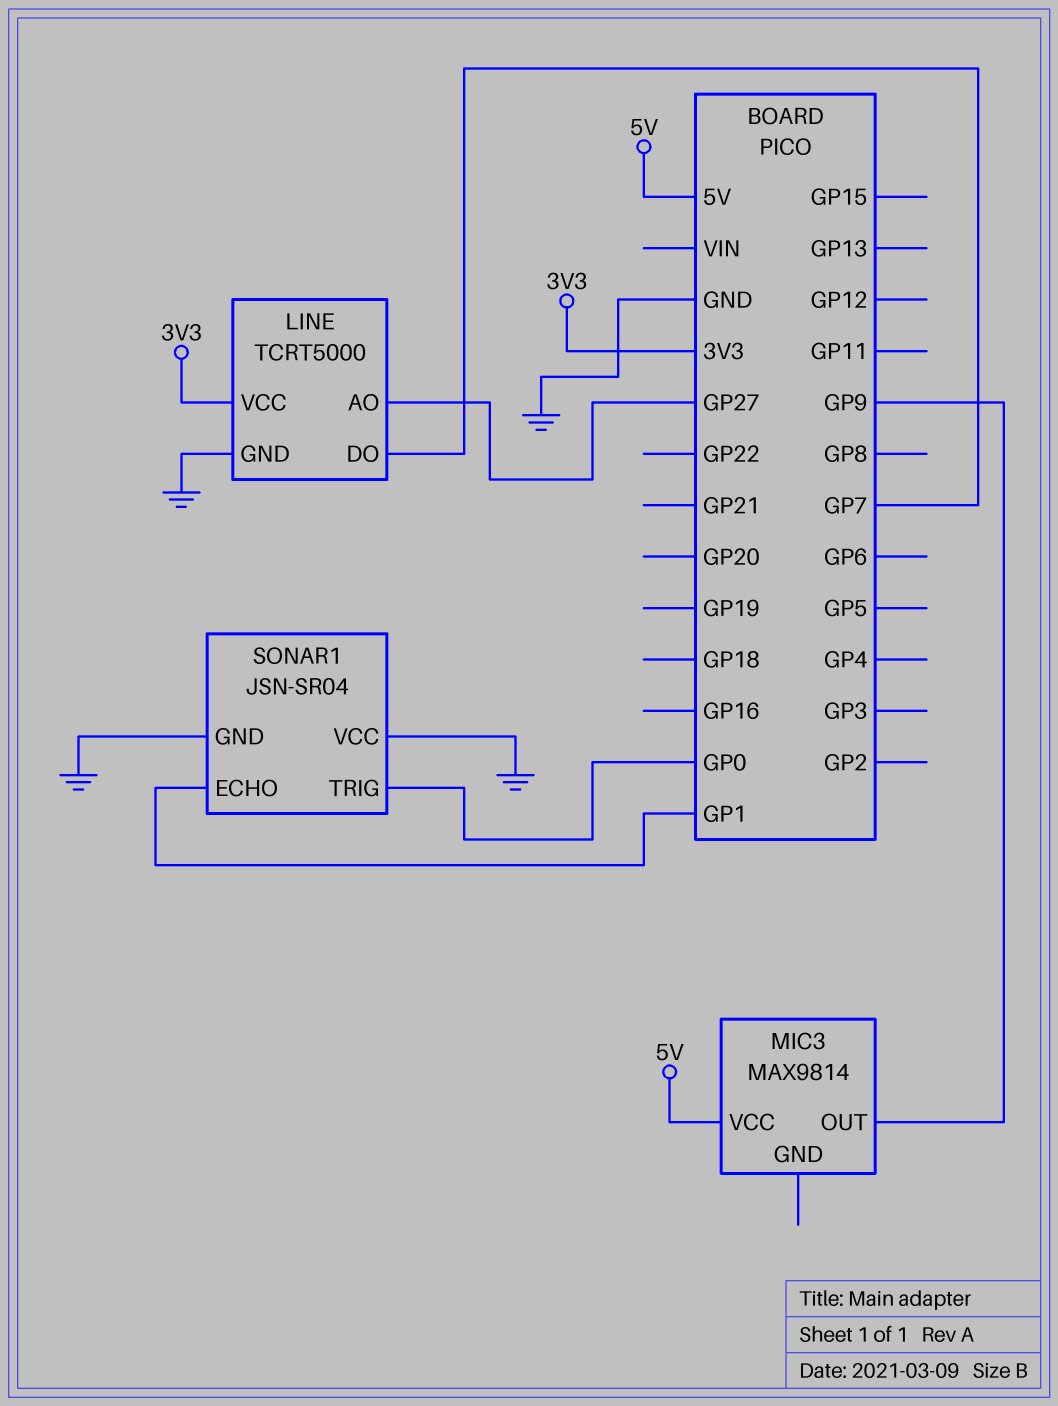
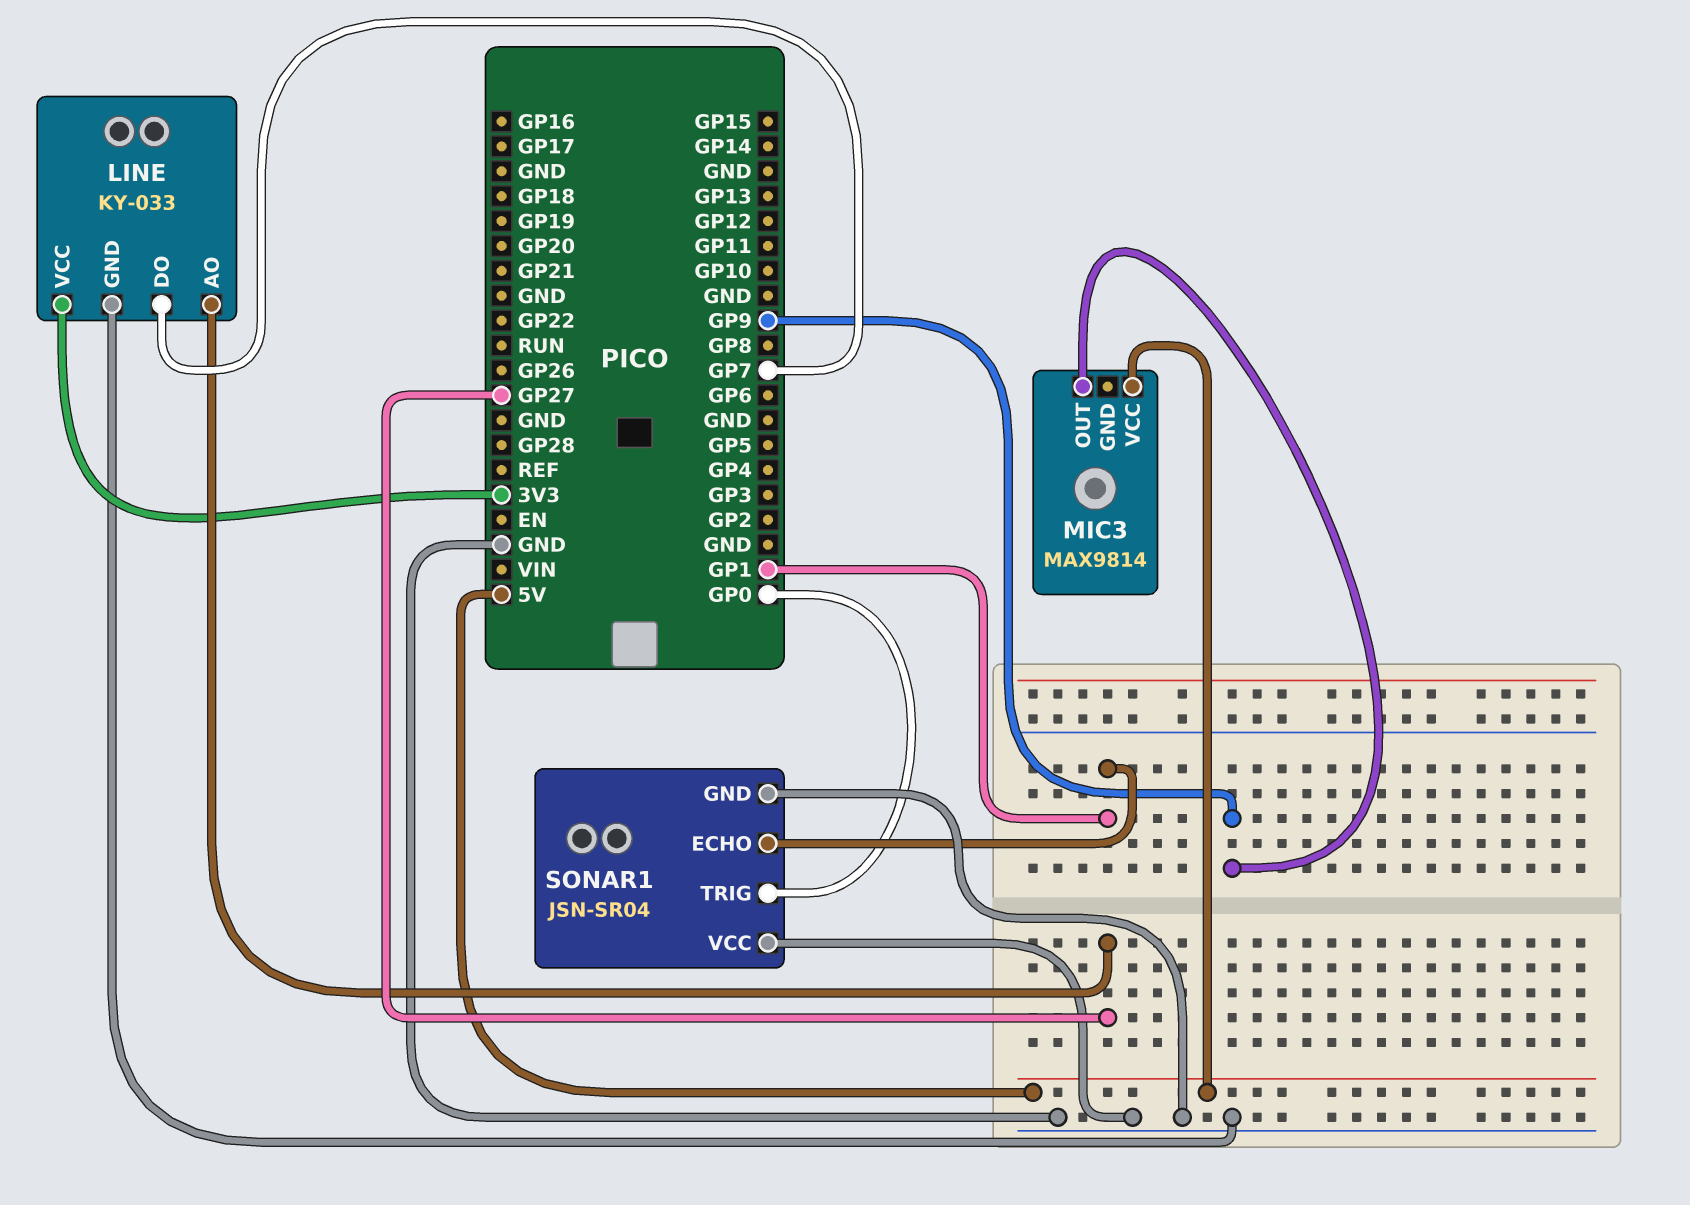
LINE: TCRT5000 -> KY-033

